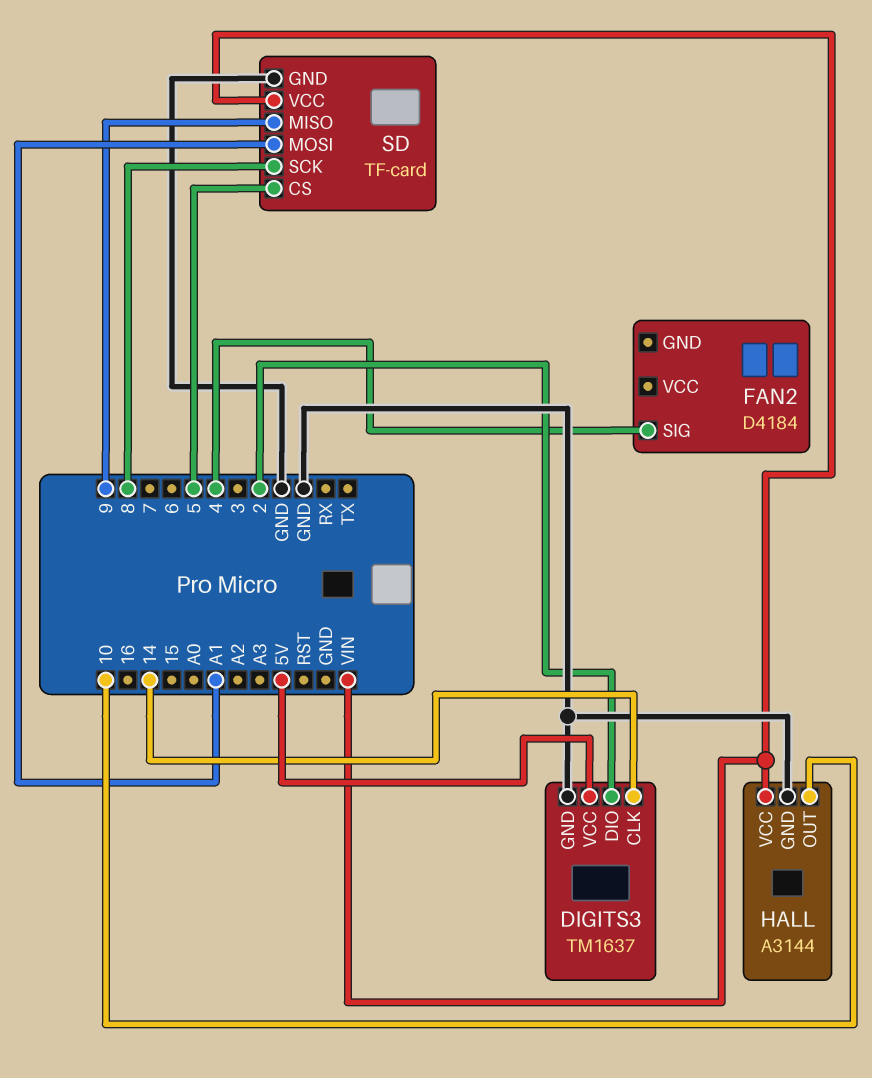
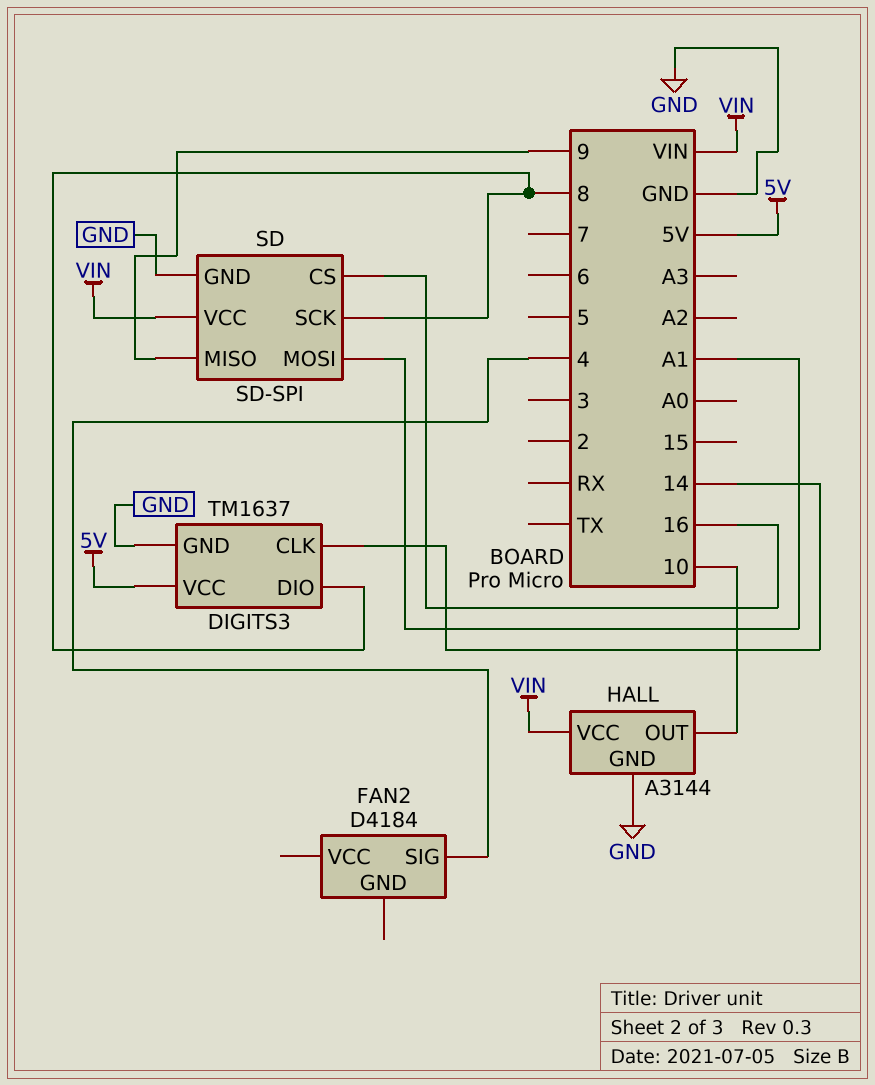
DIGITS3 pin DIO: 2 -> 8
SD: TF-card -> SD-SPI
SD pin CS: 5 -> 16

